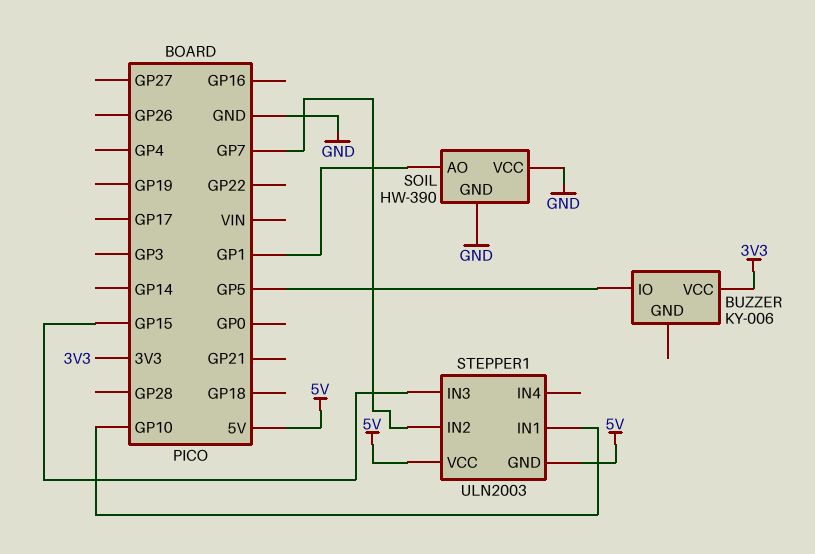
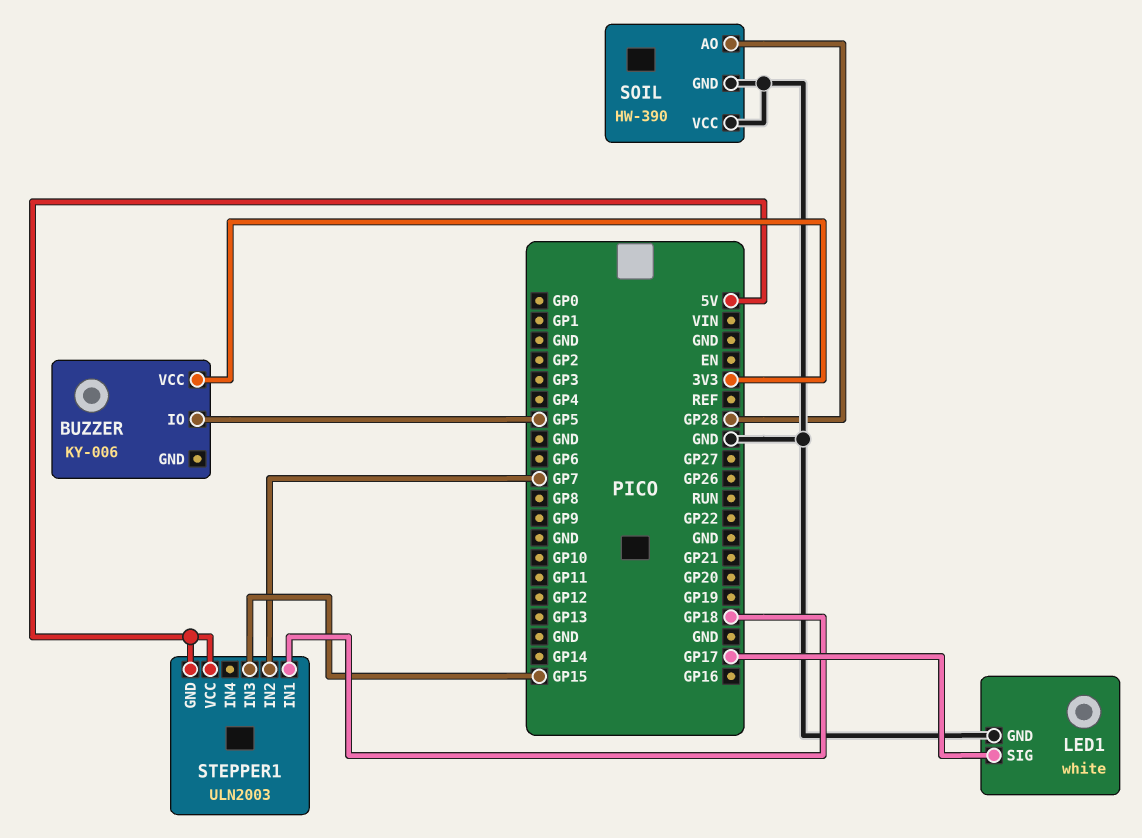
LED1: none -> white
LED1 pin GND: none -> GND
LED1 pin SIG: none -> GP17
SOIL pin AO: GP1 -> GP28
STEPPER1 pin IN1: GP10 -> GP18

